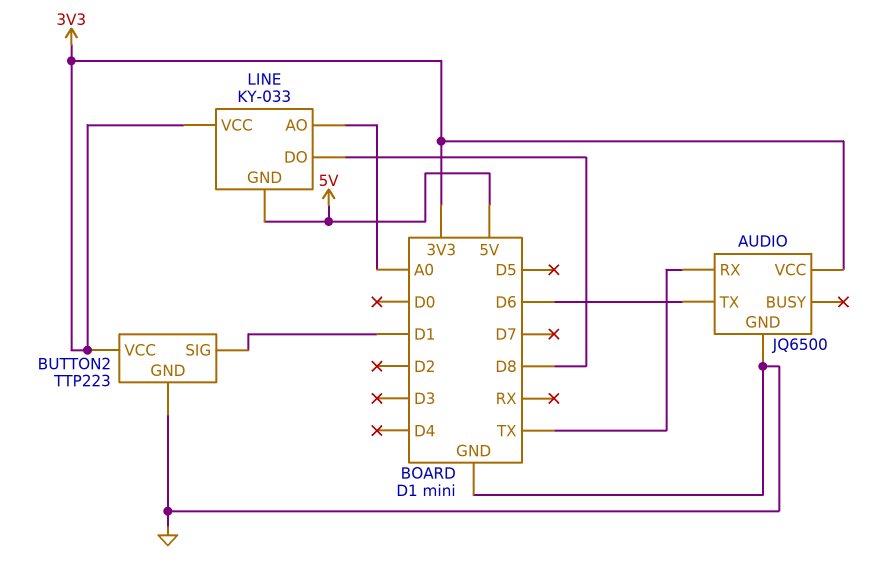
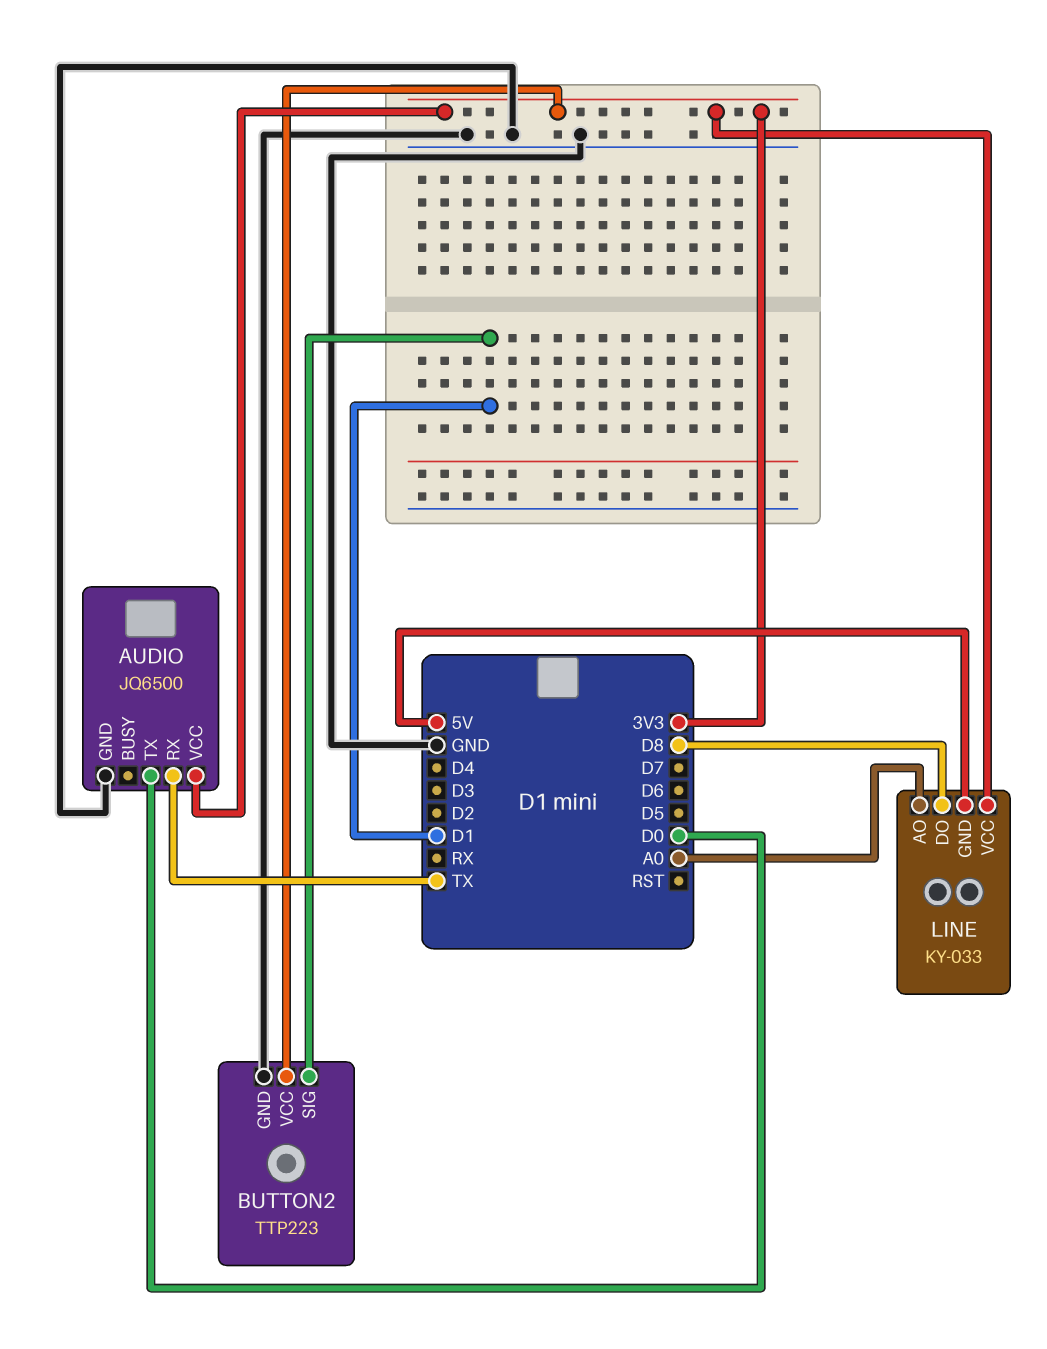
AUDIO pin TX: D6 -> D0

